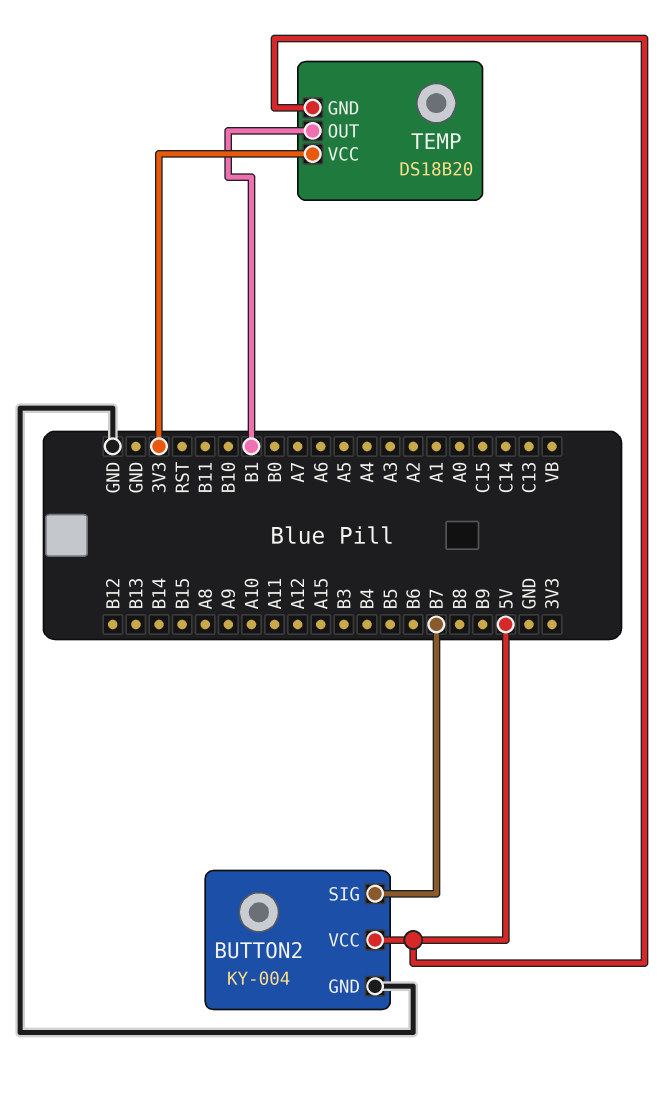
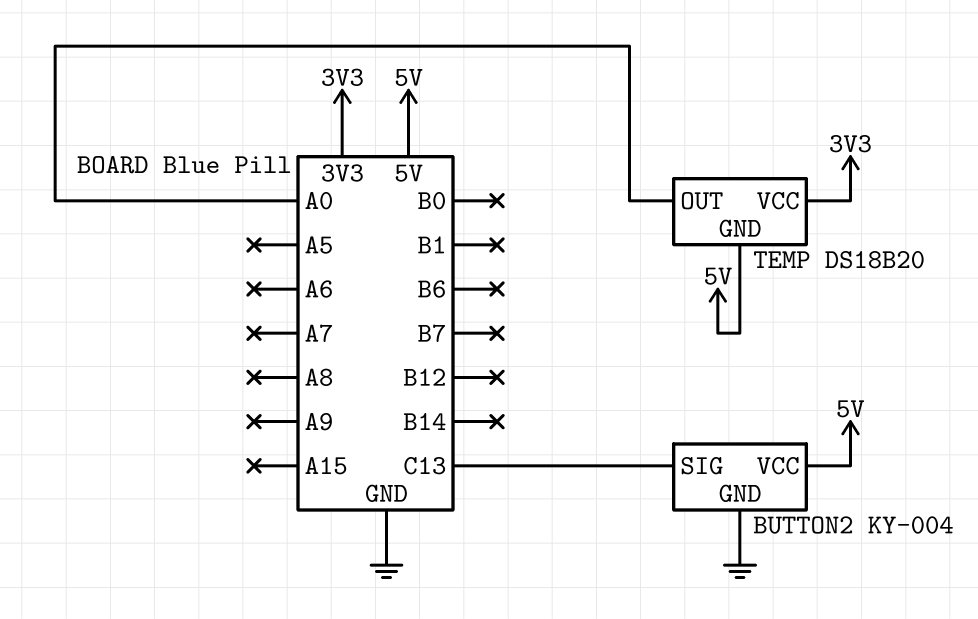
BUTTON2 pin SIG: B7 -> C13
TEMP pin OUT: B1 -> A0

